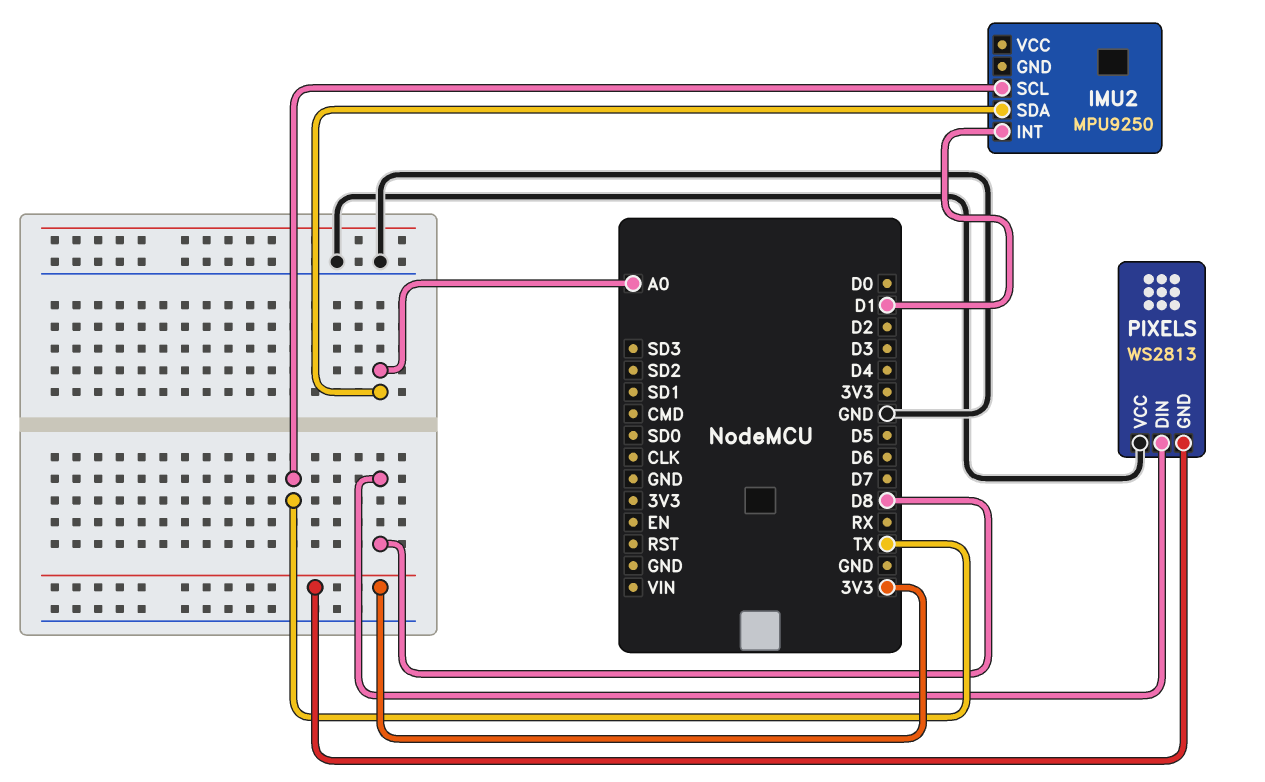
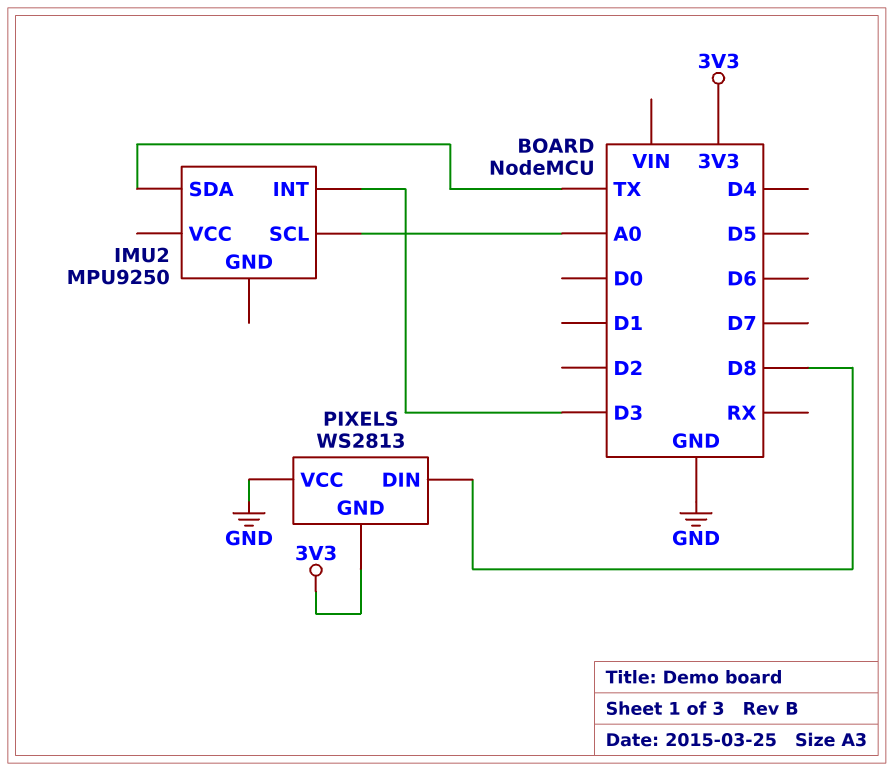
IMU2 pin INT: D1 -> D3
IMU2 pin SCL: TX -> A0
IMU2 pin SDA: A0 -> TX

